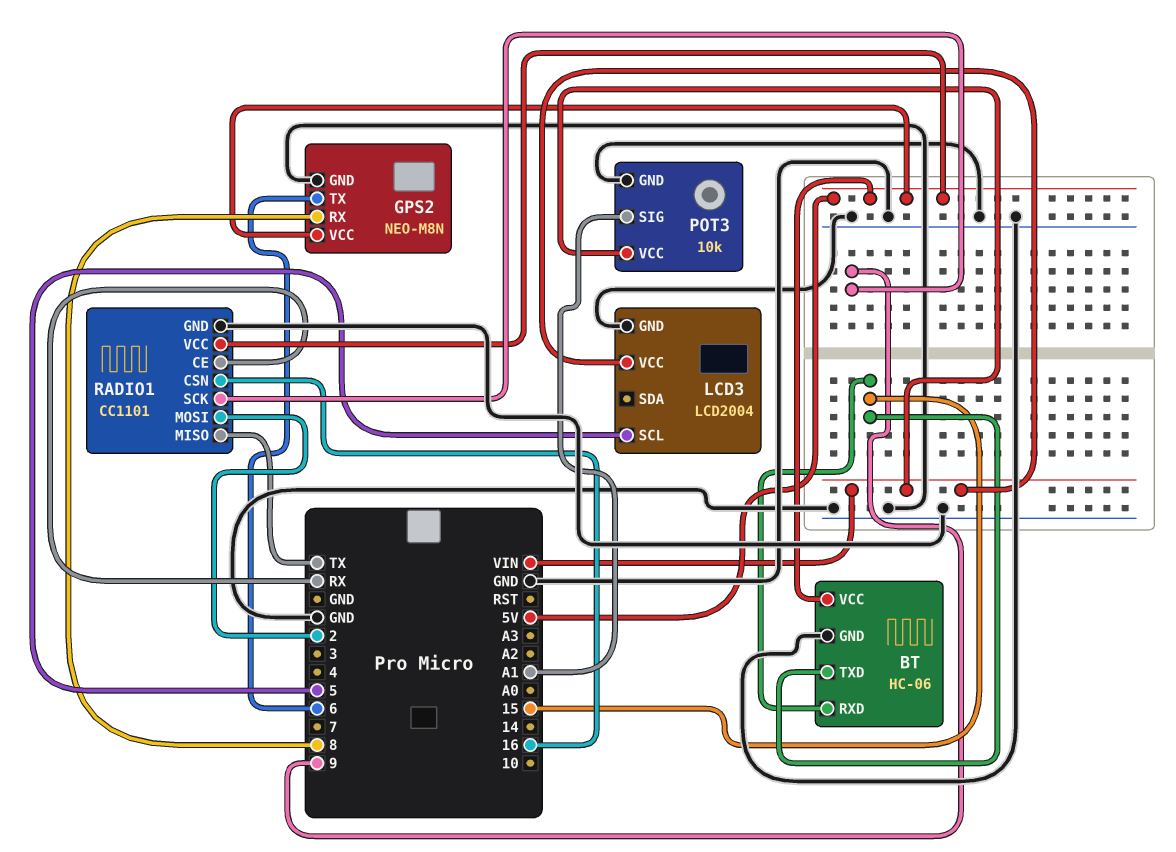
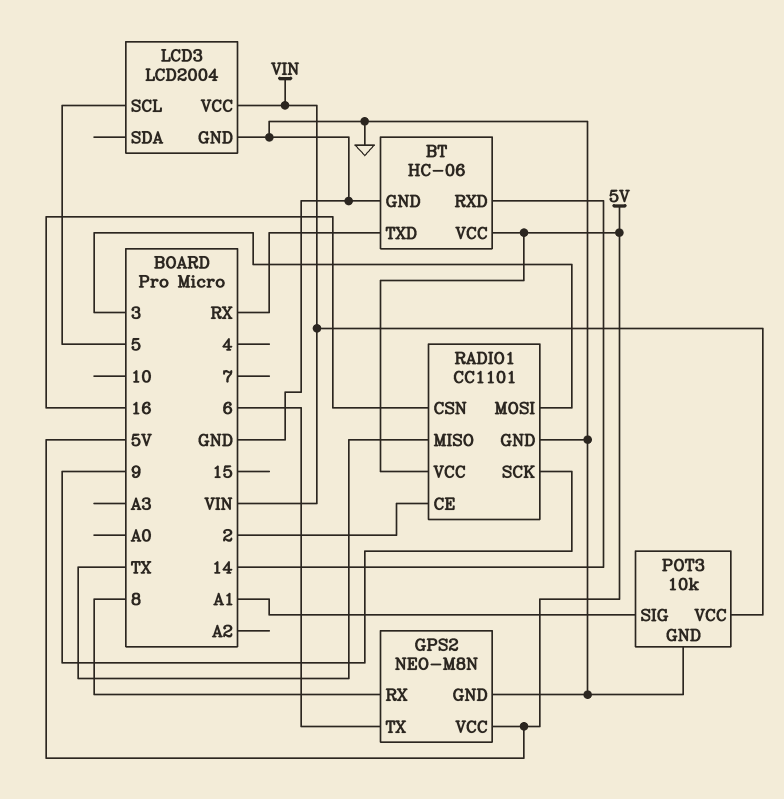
BT pin RXD: 15 -> 14
BT pin TXD: 15 -> RX
RADIO1 pin CE: RX -> 2
RADIO1 pin MOSI: 2 -> 3

